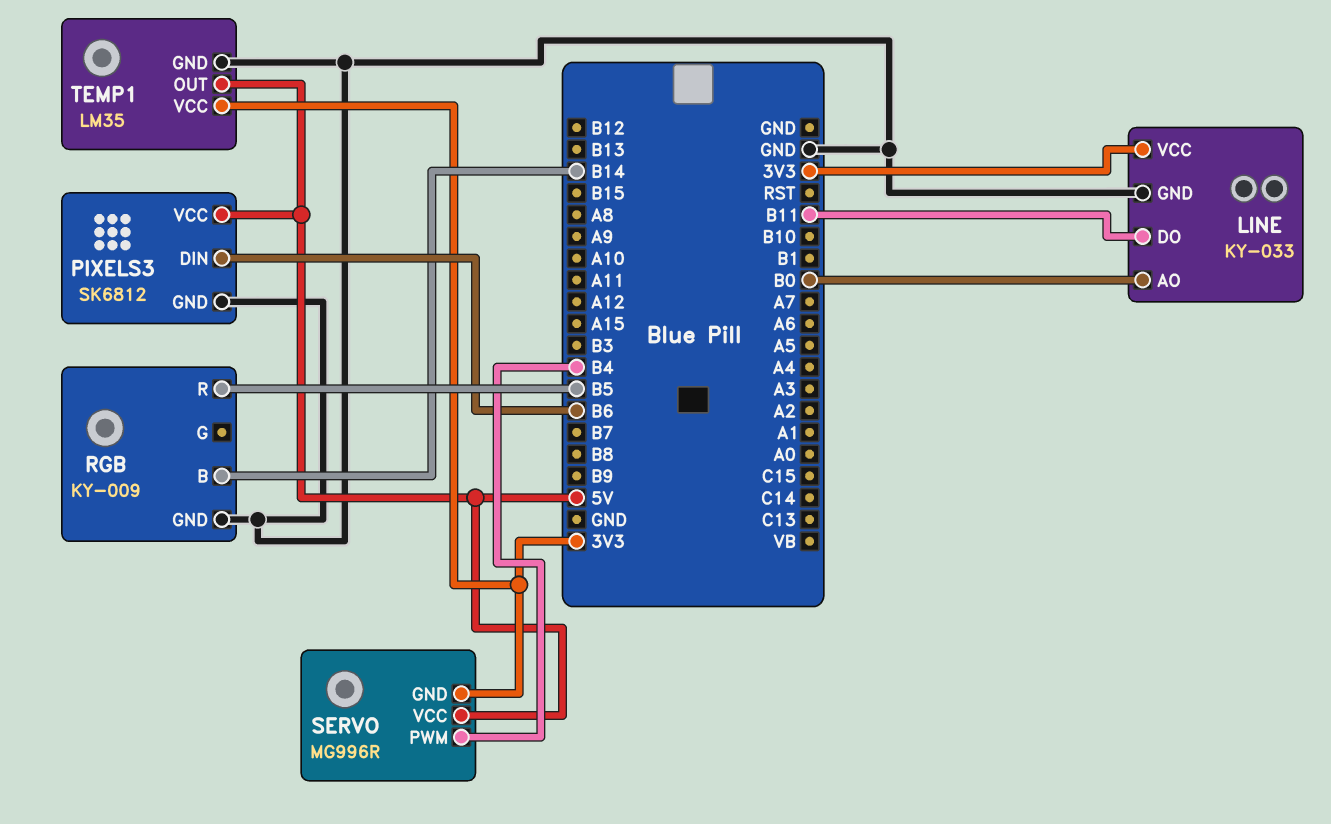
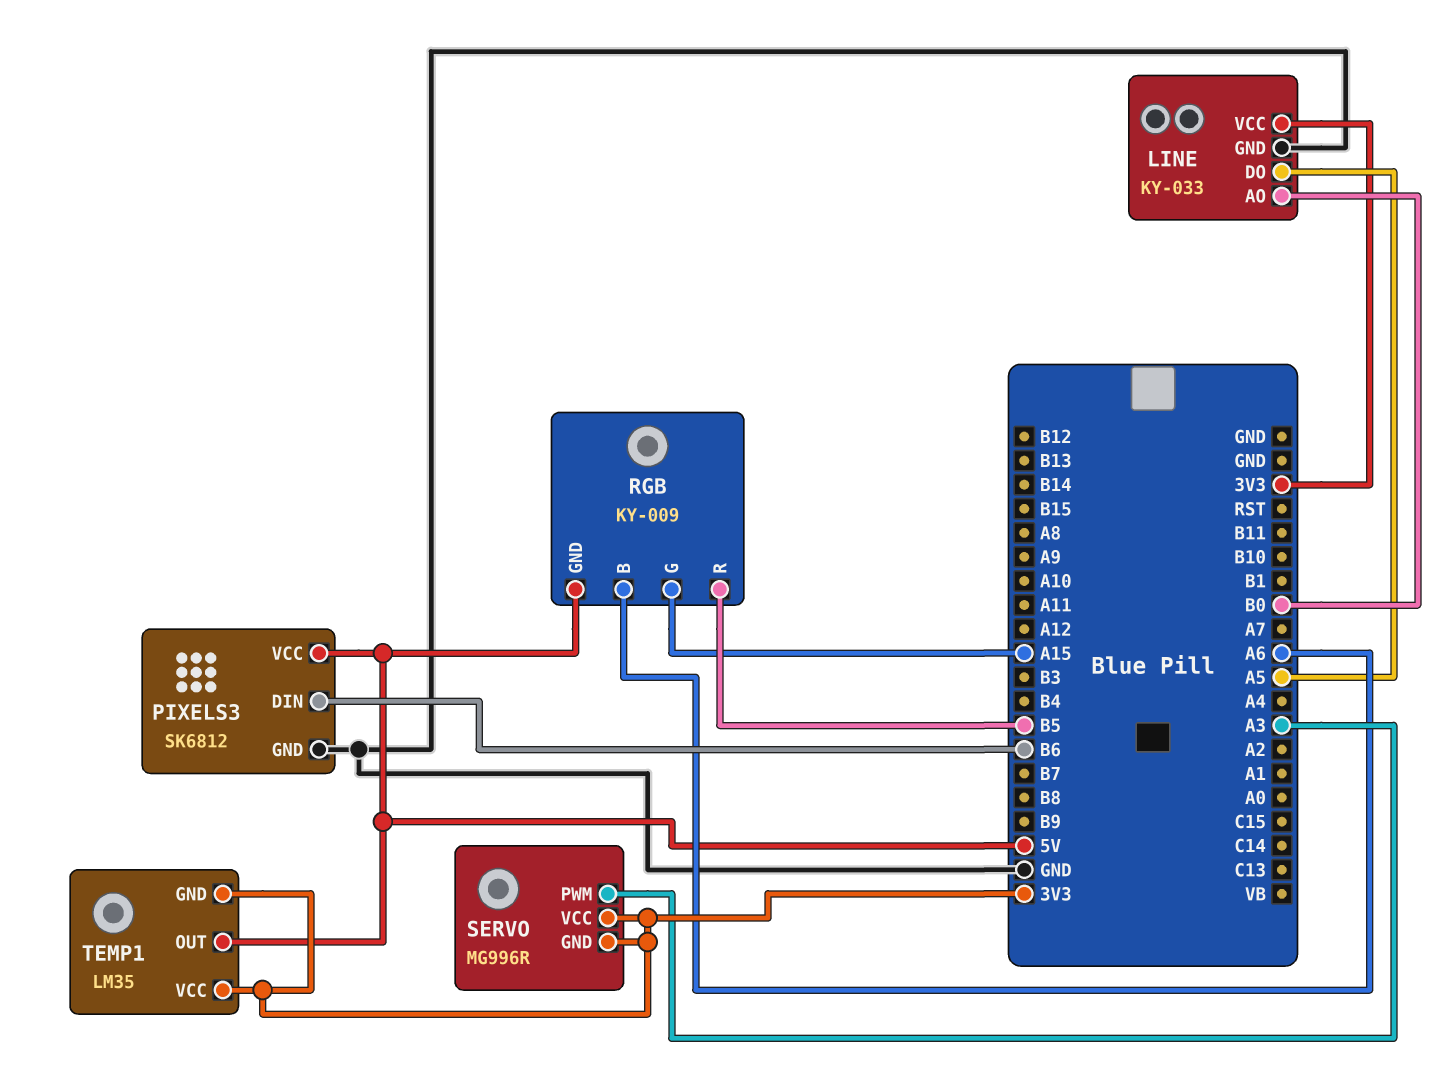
LINE pin DO: B11 -> A5
RGB pin B: B14 -> A6
RGB pin G: none -> A15
RGB pin GND: GND -> 5V
SERVO pin PWM: B4 -> A3
SERVO pin VCC: 5V -> 3V3
TEMP1 pin GND: GND -> 3V3

